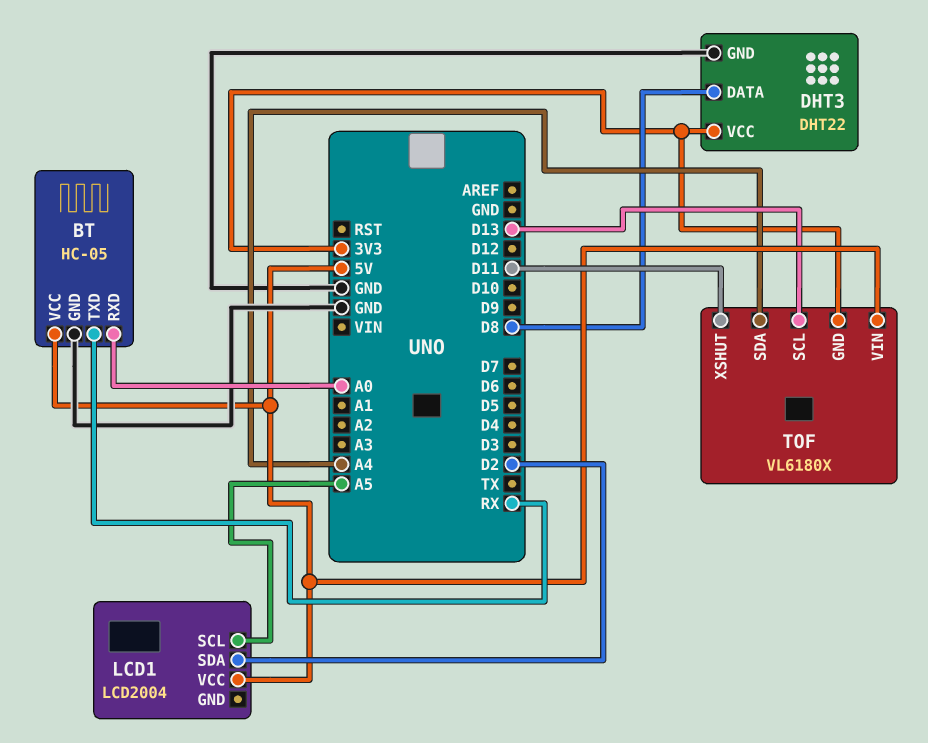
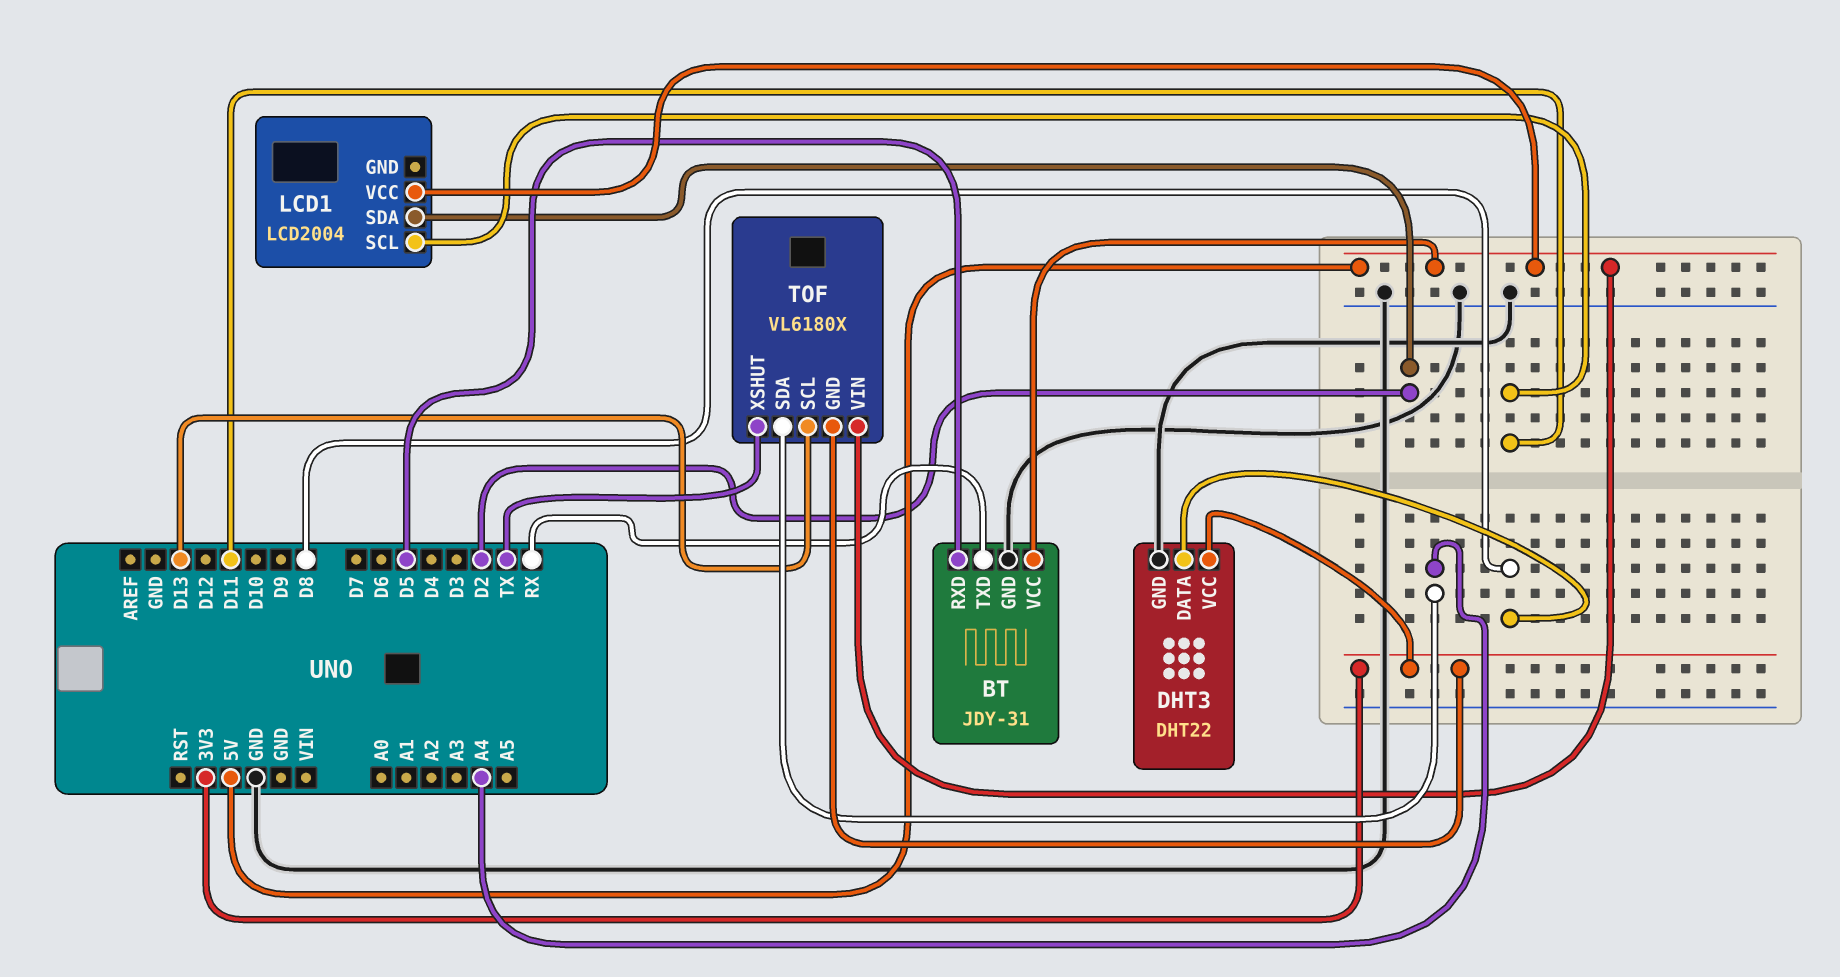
BT: HC-05 -> JDY-31
BT pin RXD: A0 -> D5
LCD1 pin SCL: A5 -> D11
TOF pin XSHUT: D11 -> TX

